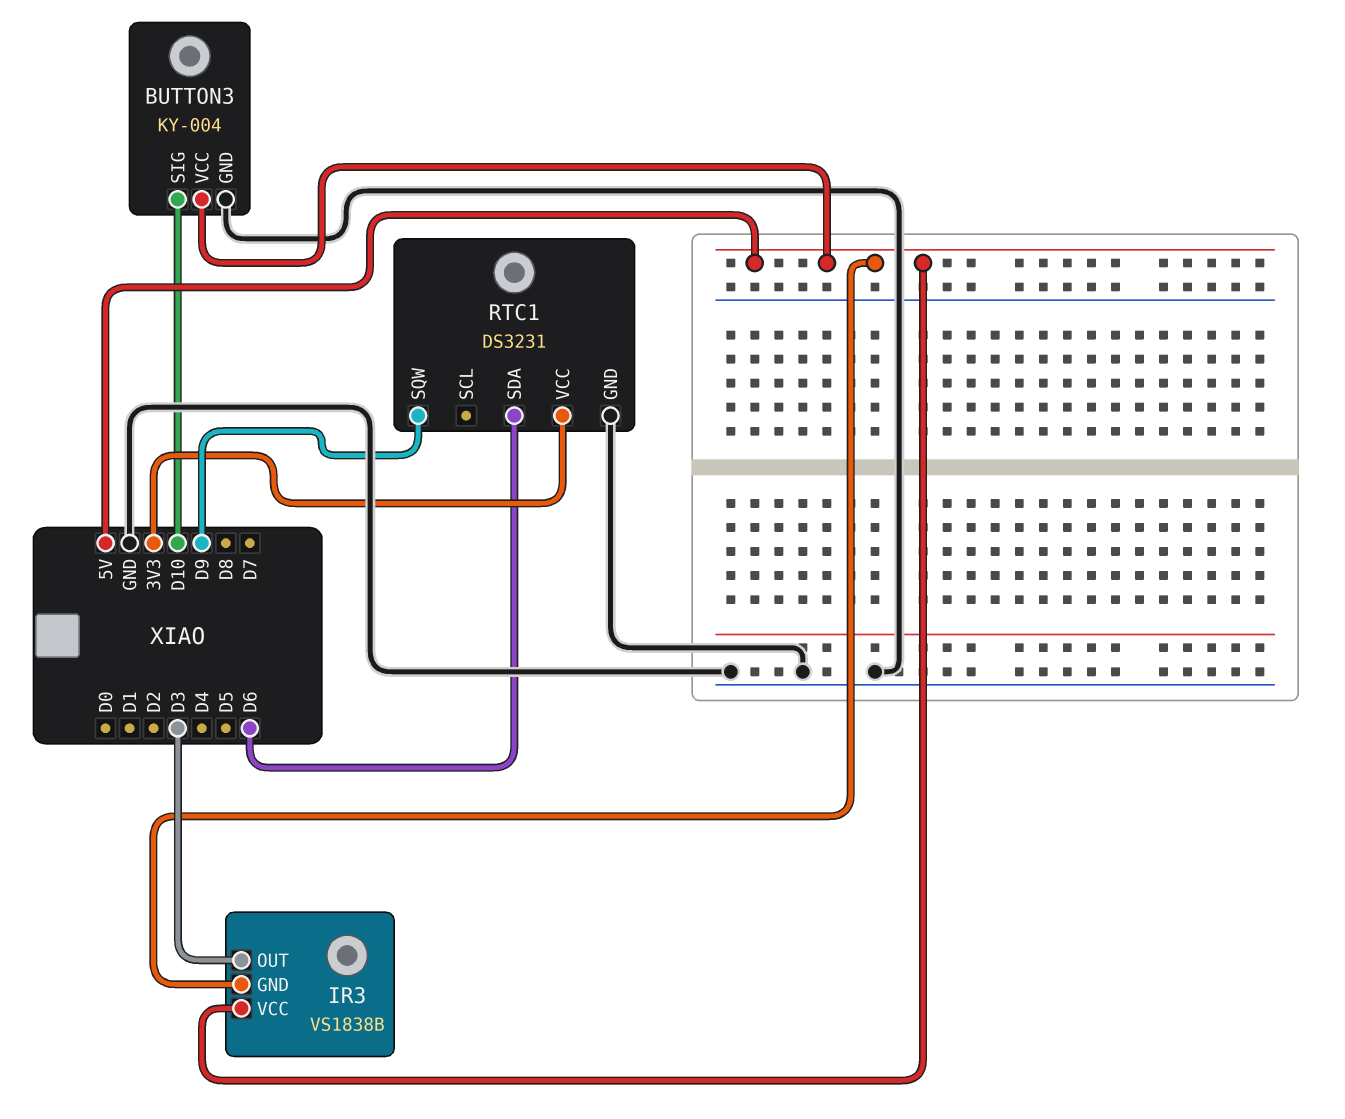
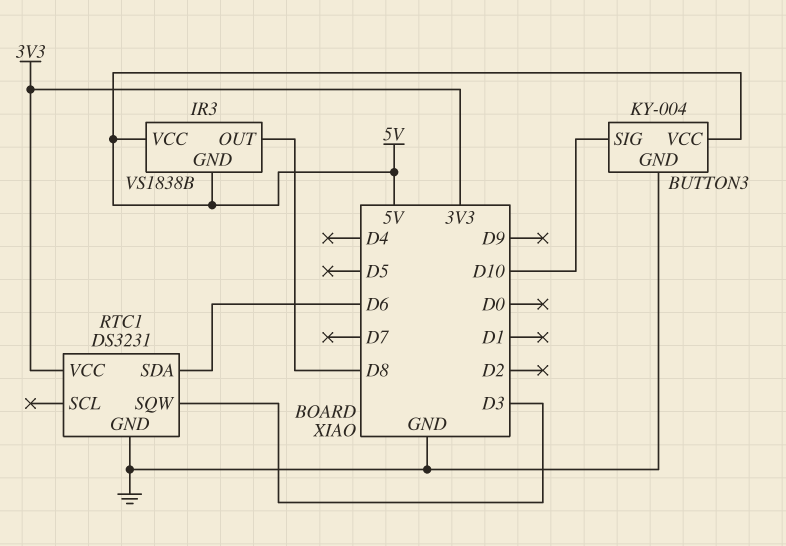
IR3 pin OUT: D3 -> D8
RTC1 pin SQW: D9 -> D3

